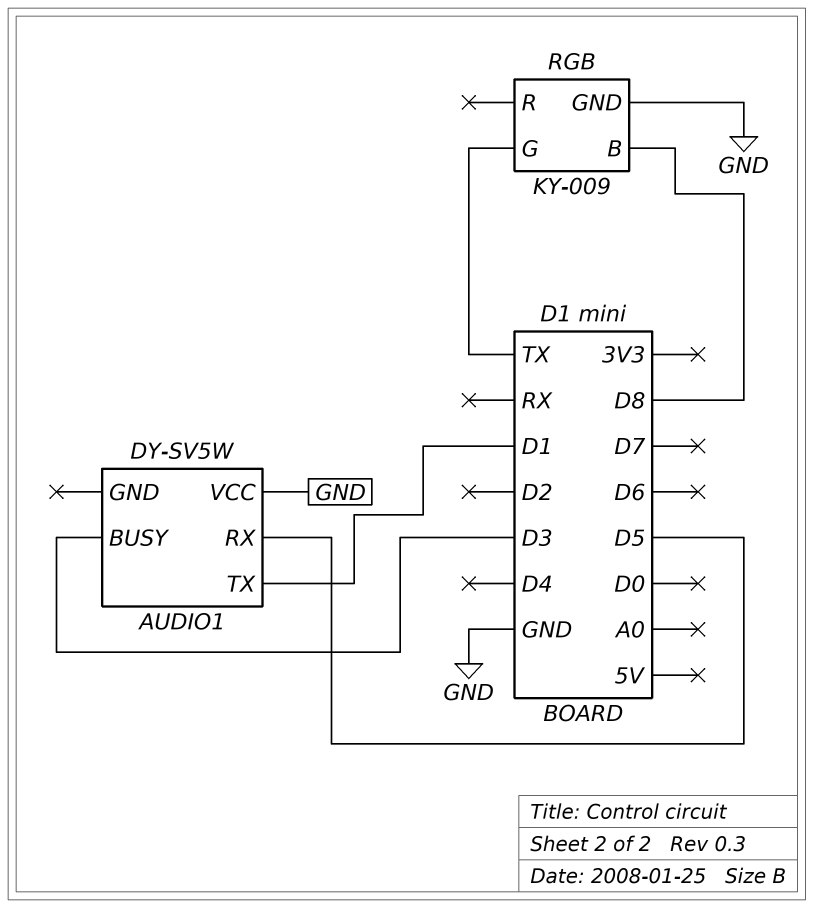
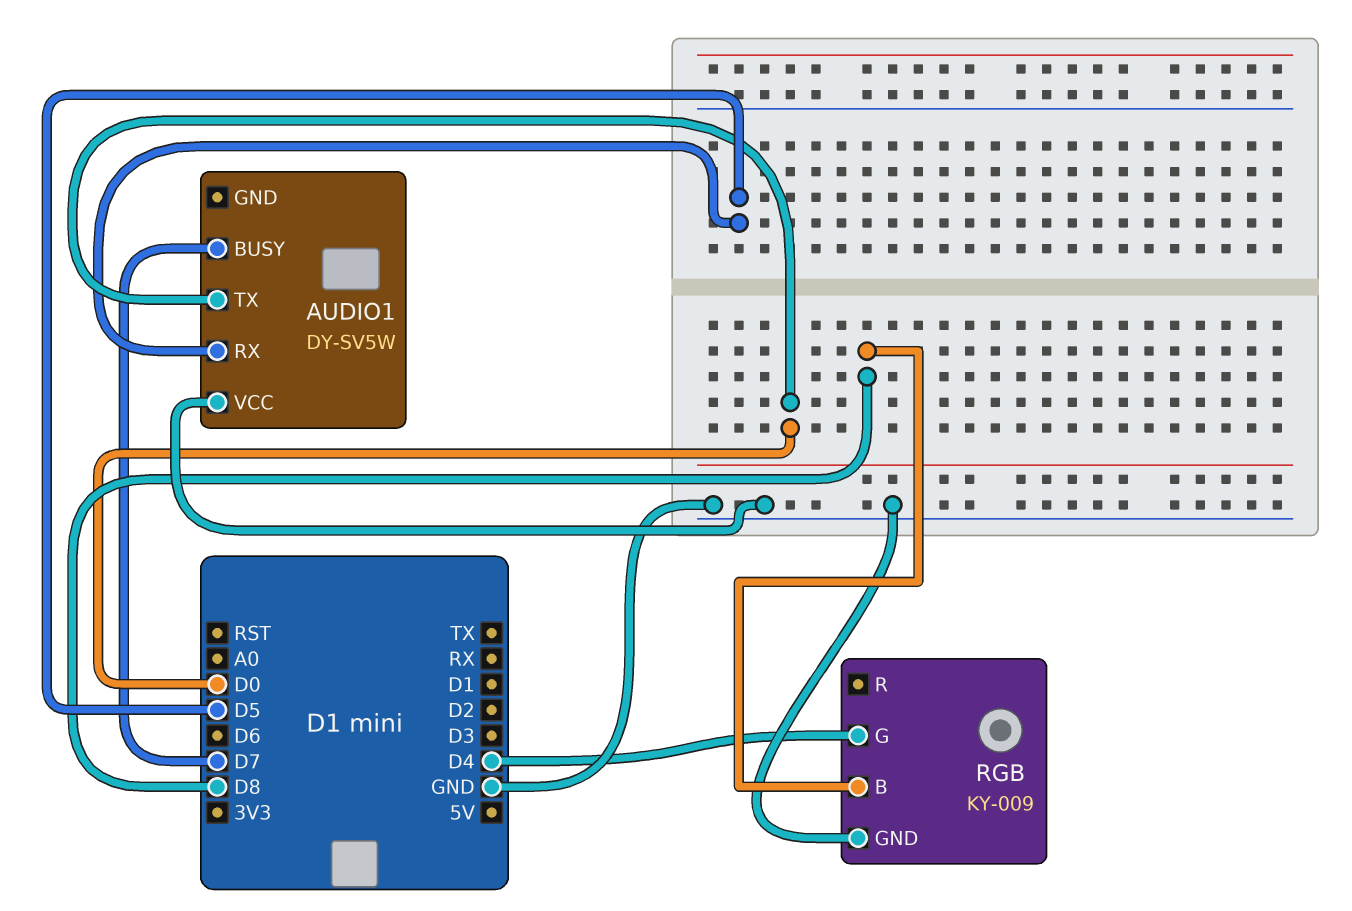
AUDIO1 pin BUSY: D3 -> D7
AUDIO1 pin TX: D1 -> D0
RGB pin G: TX -> D4

